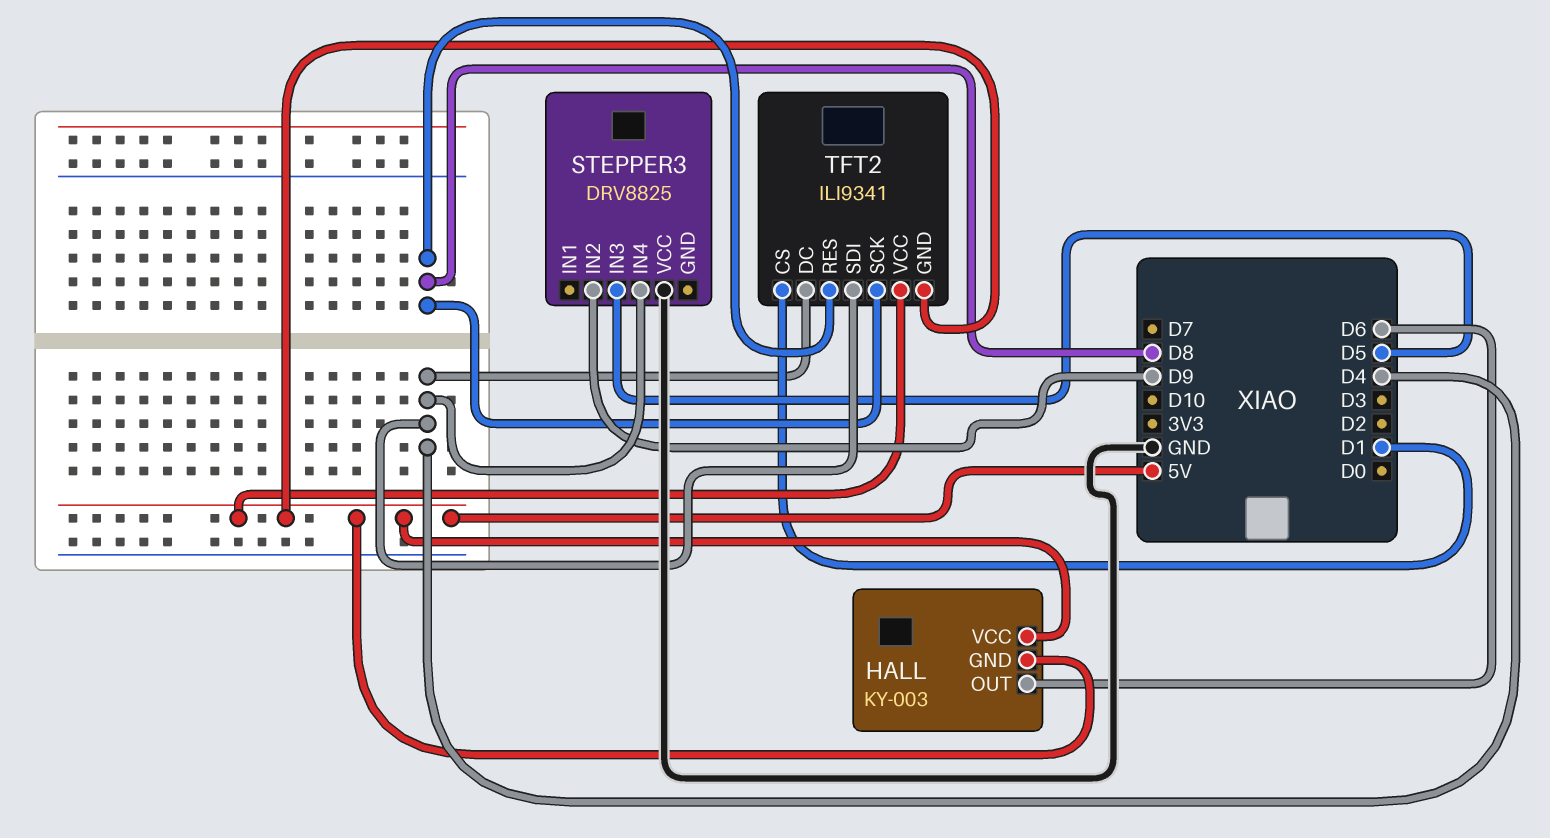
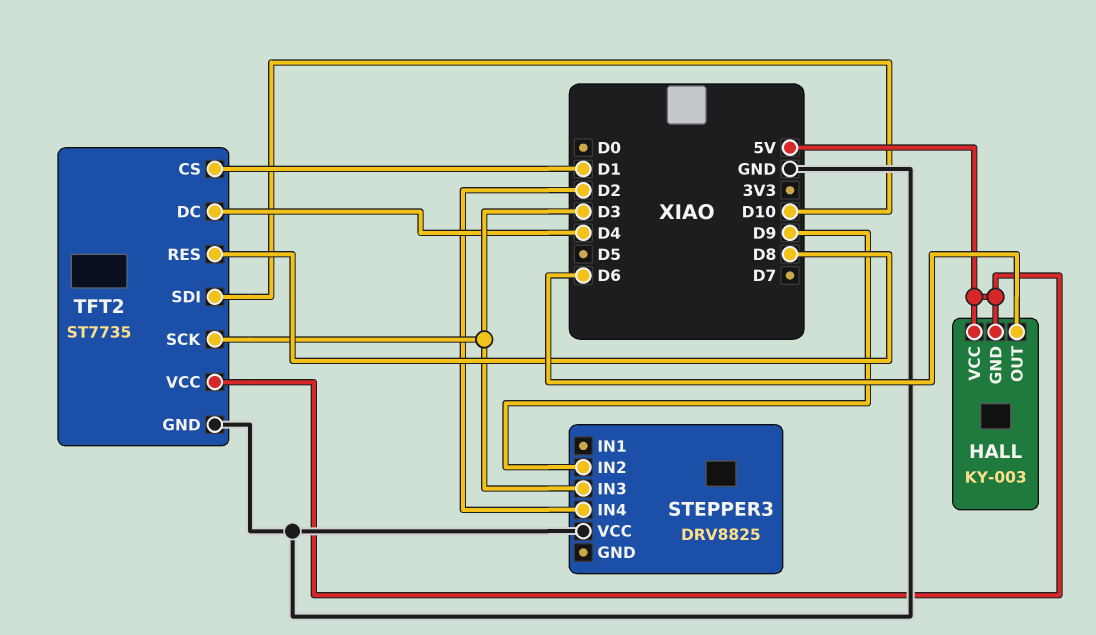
STEPPER3 pin IN3: D5 -> D3
STEPPER3 pin IN4: D4 -> D2
TFT2: ILI9341 -> ST7735
TFT2 pin GND: 5V -> GND
TFT2 pin SCK: D8 -> D3
TFT2 pin SDI: D4 -> D10

